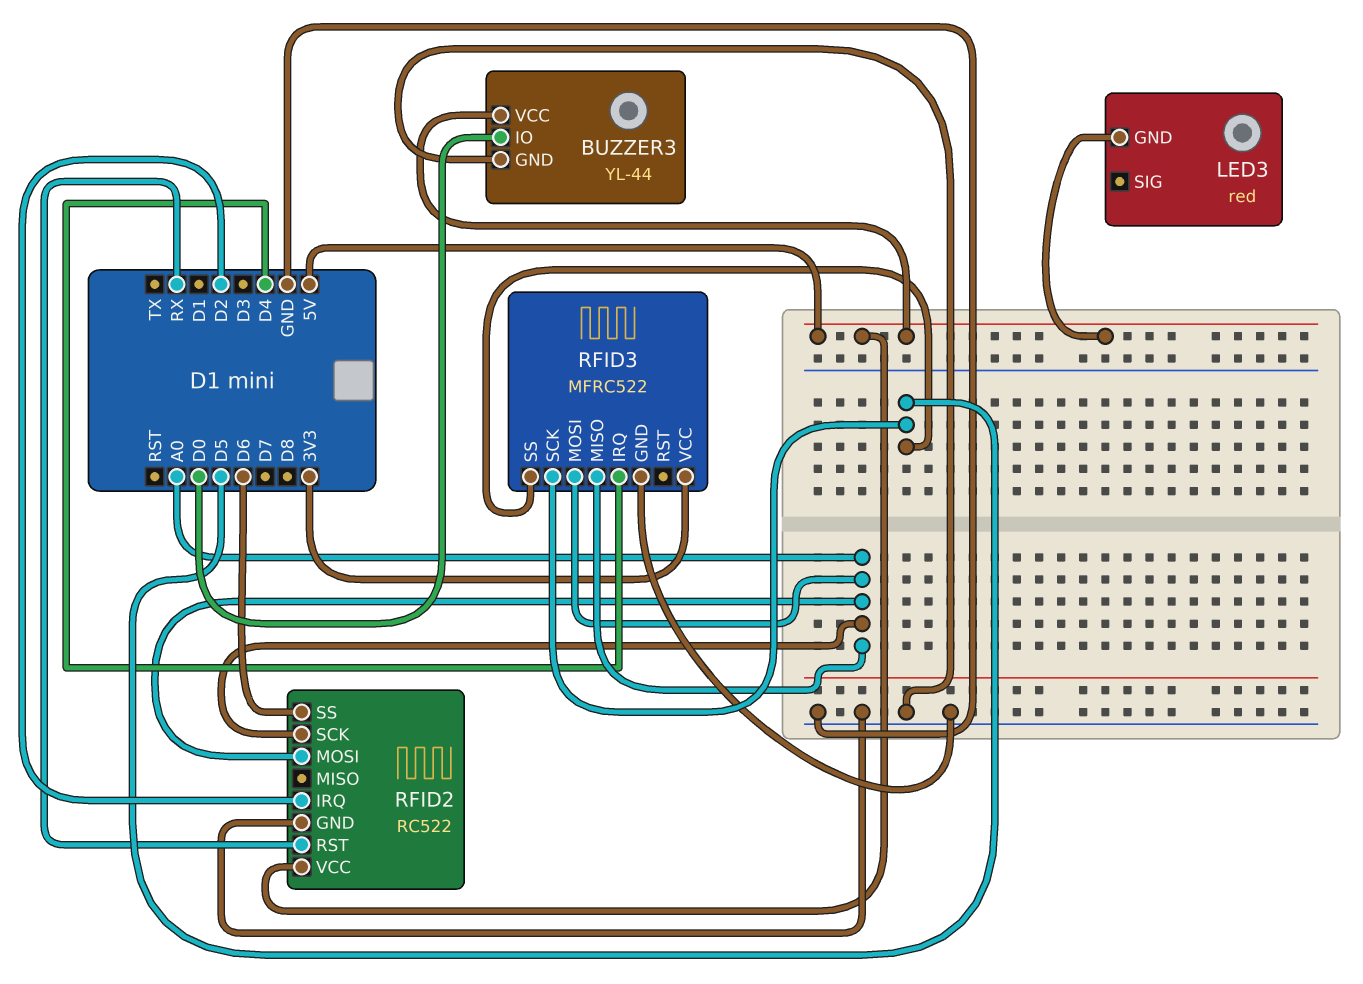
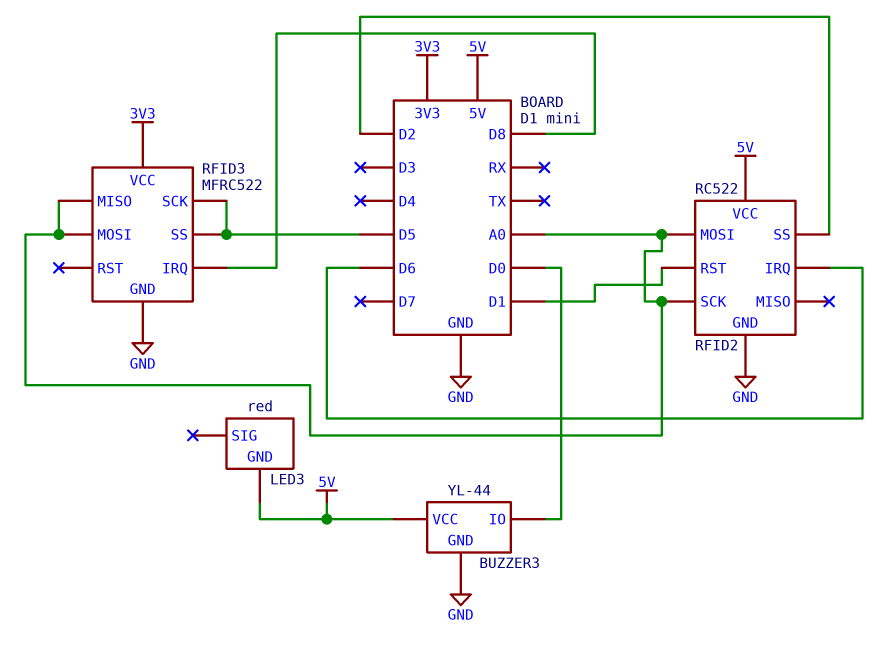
RFID2 pin IRQ: D2 -> D6
RFID2 pin RST: RX -> D1
RFID2 pin SS: D6 -> D2
RFID3 pin IRQ: D4 -> D8

